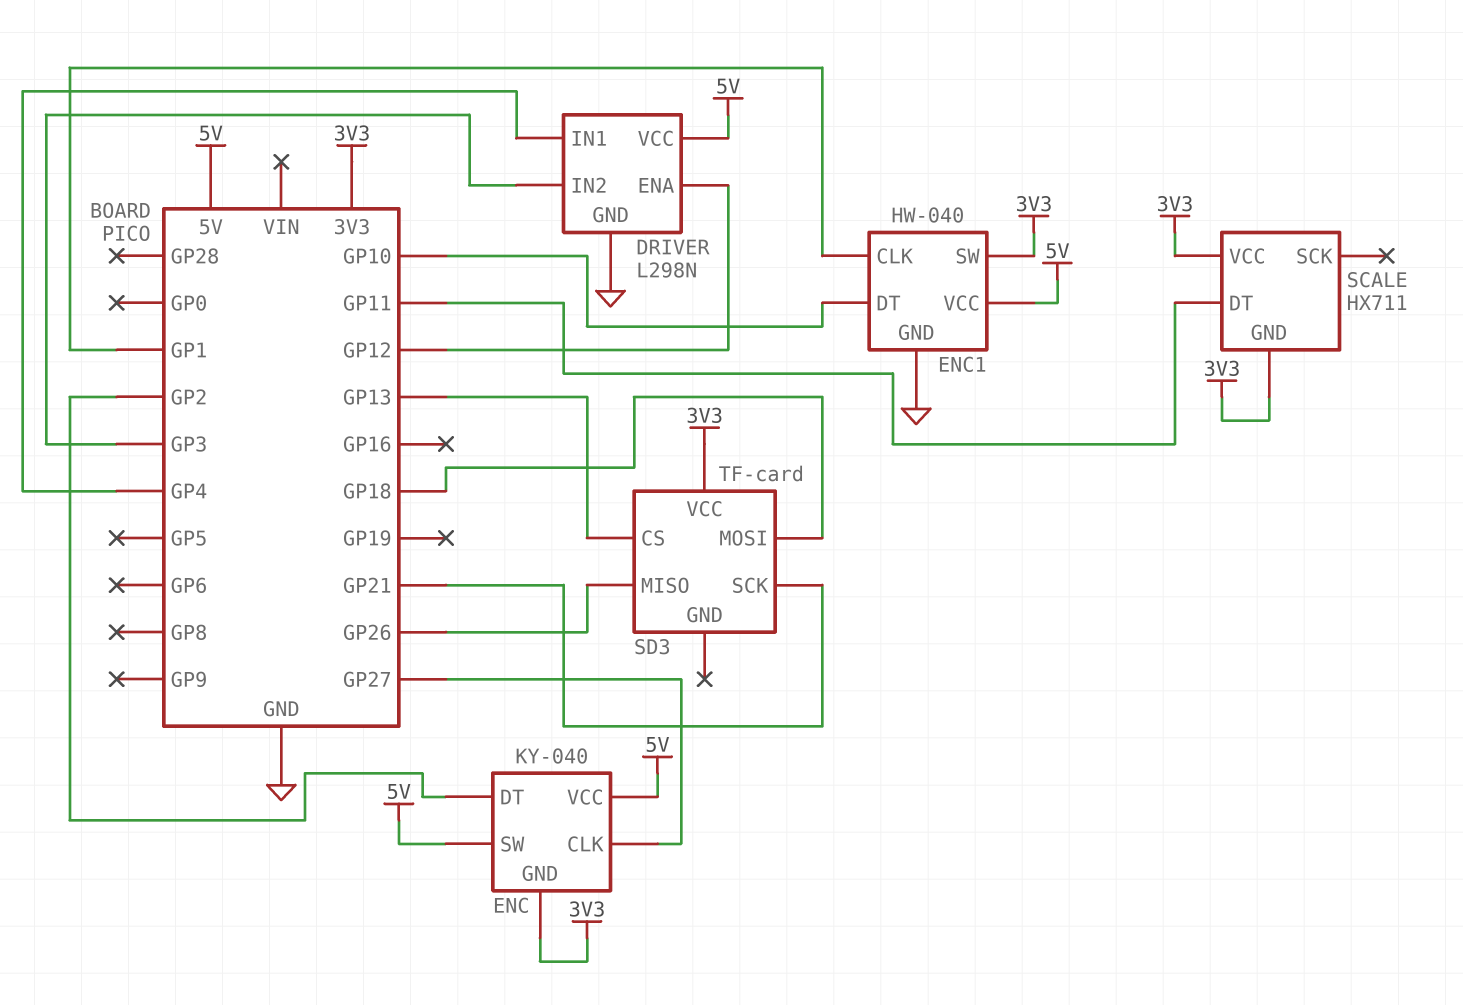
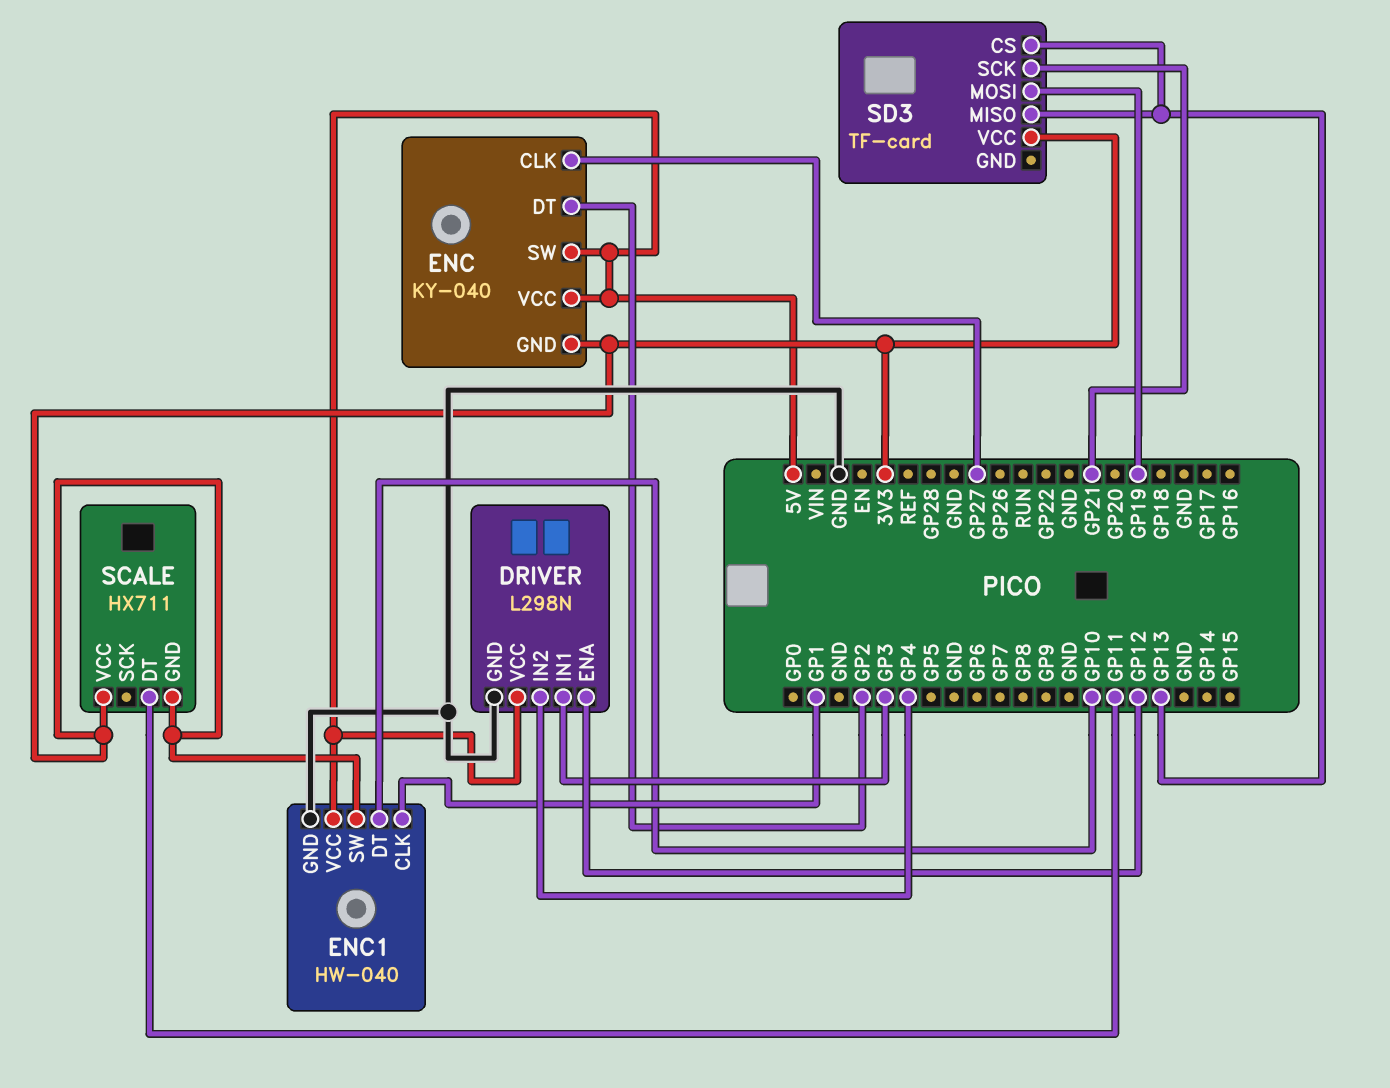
DRIVER pin IN1: GP4 -> GP3
DRIVER pin IN2: GP3 -> GP4
SD3 pin MISO: GP26 -> GP13
SD3 pin MOSI: GP18 -> GP19

